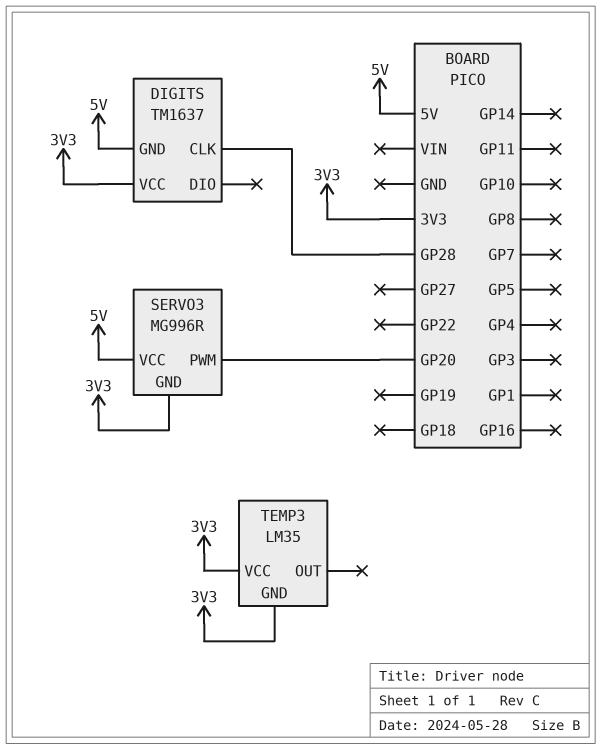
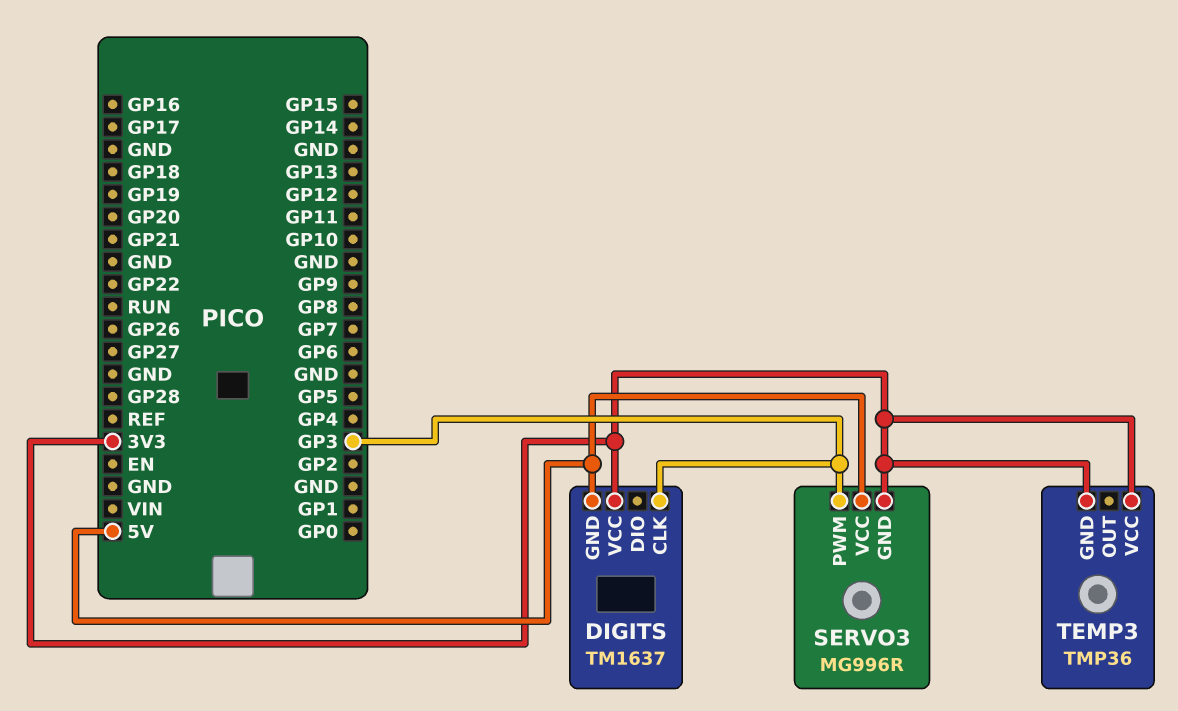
DIGITS pin CLK: GP28 -> GP3
SERVO3 pin PWM: GP20 -> GP3
TEMP3: LM35 -> TMP36

